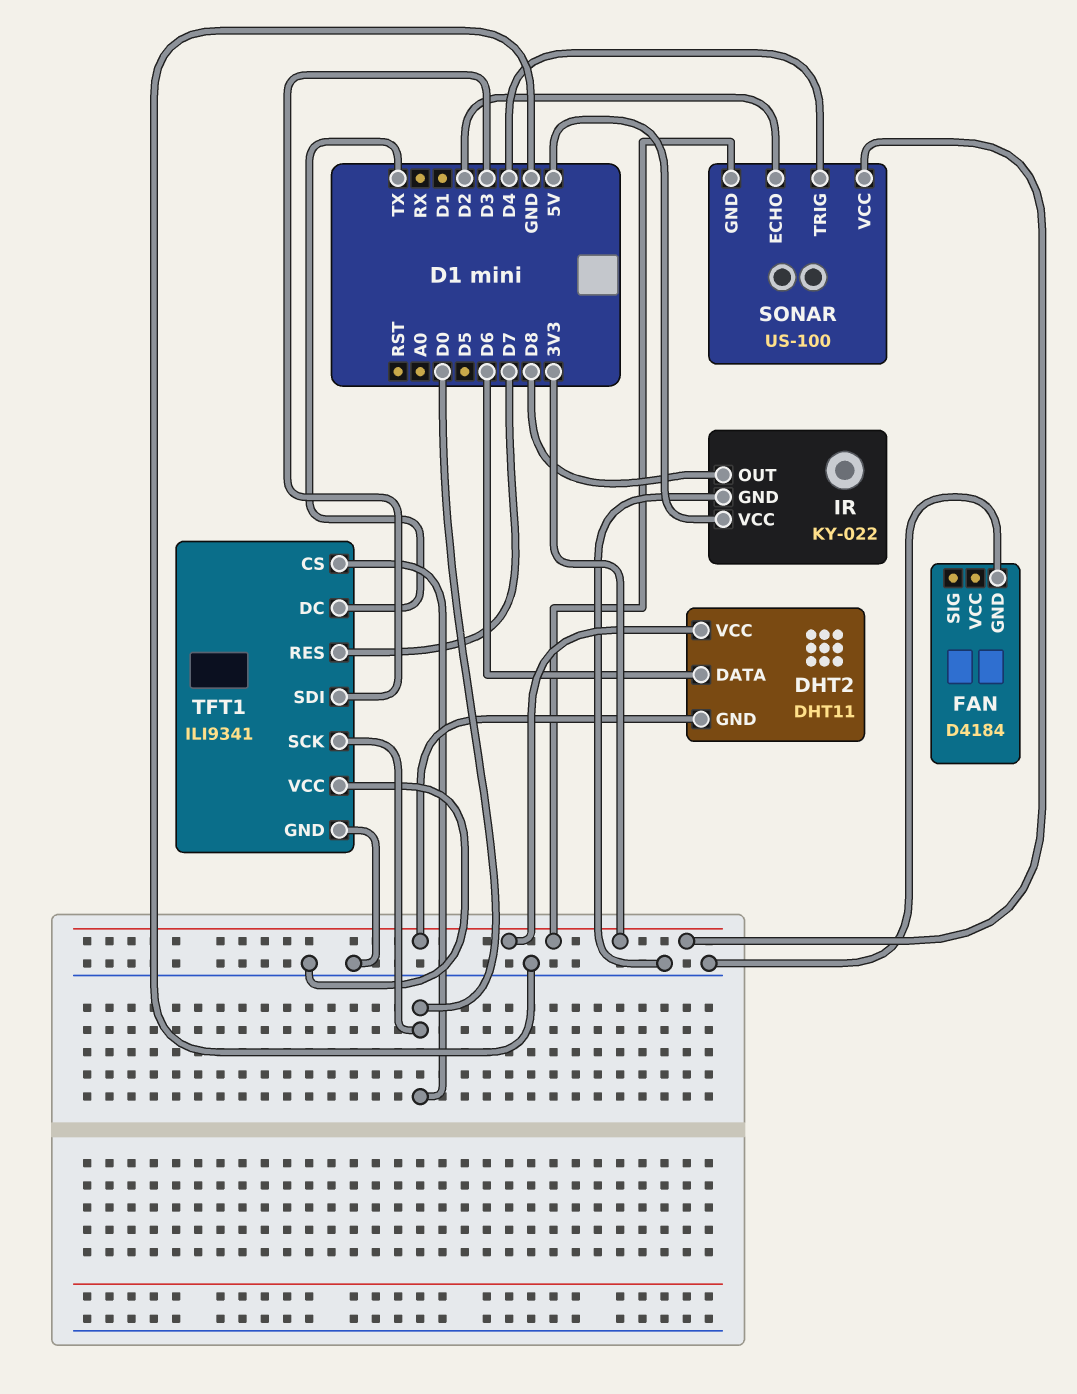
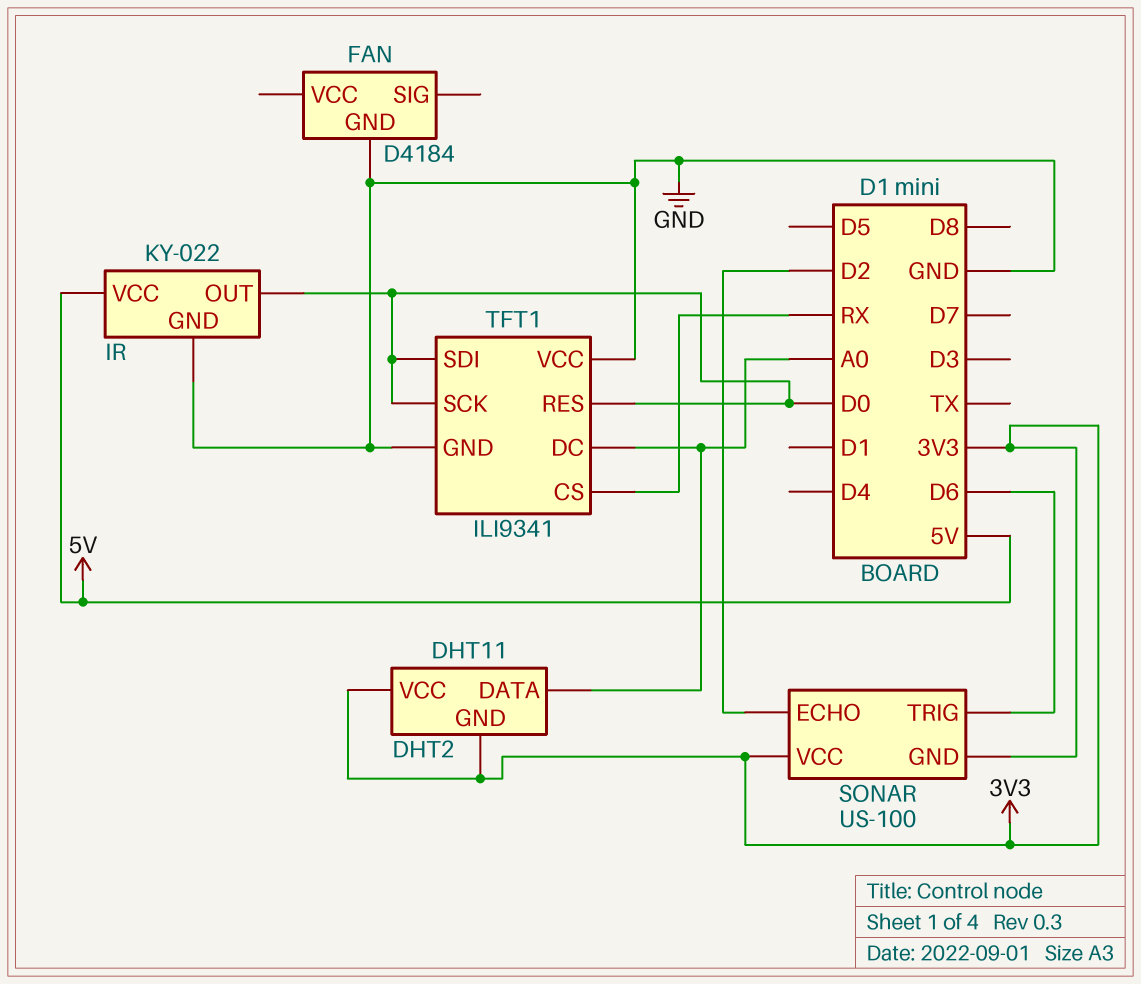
DHT2 pin DATA: D6 -> A0
IR pin OUT: D8 -> D0
SONAR pin TRIG: D4 -> D6
TFT1 pin CS: D0 -> RX
TFT1 pin DC: TX -> A0
TFT1 pin RES: D7 -> D0
TFT1 pin SDI: D3 -> D0

